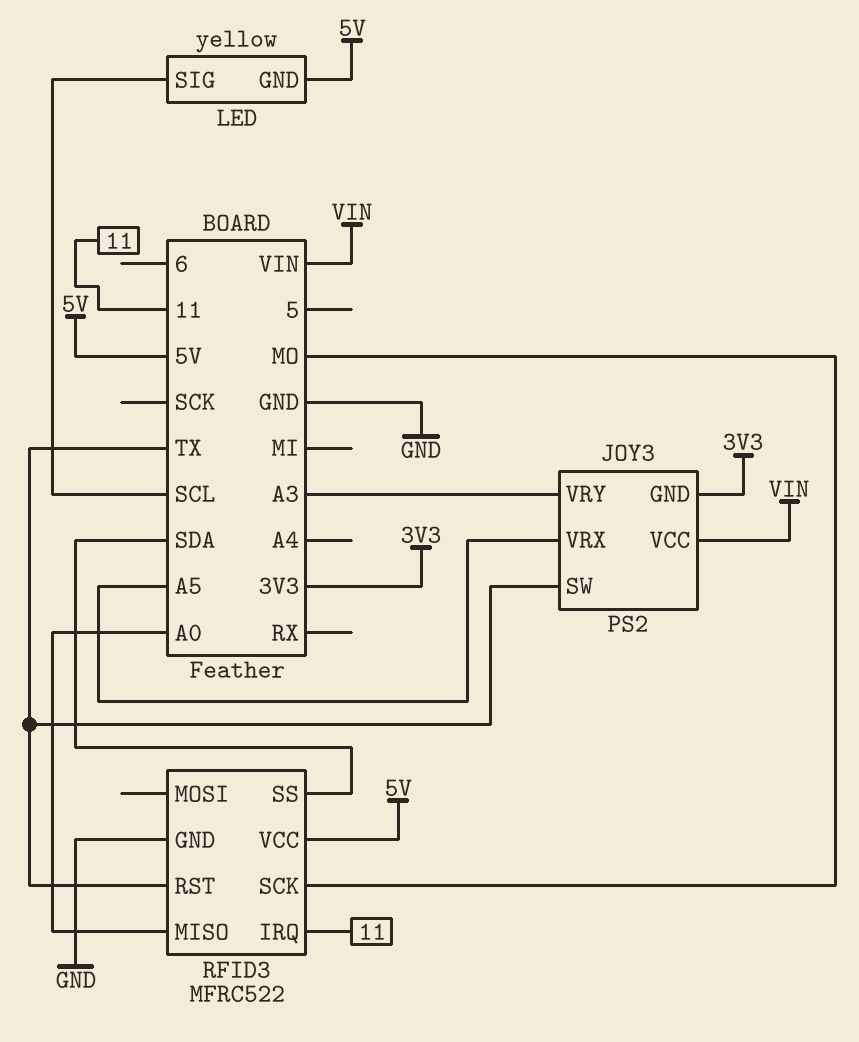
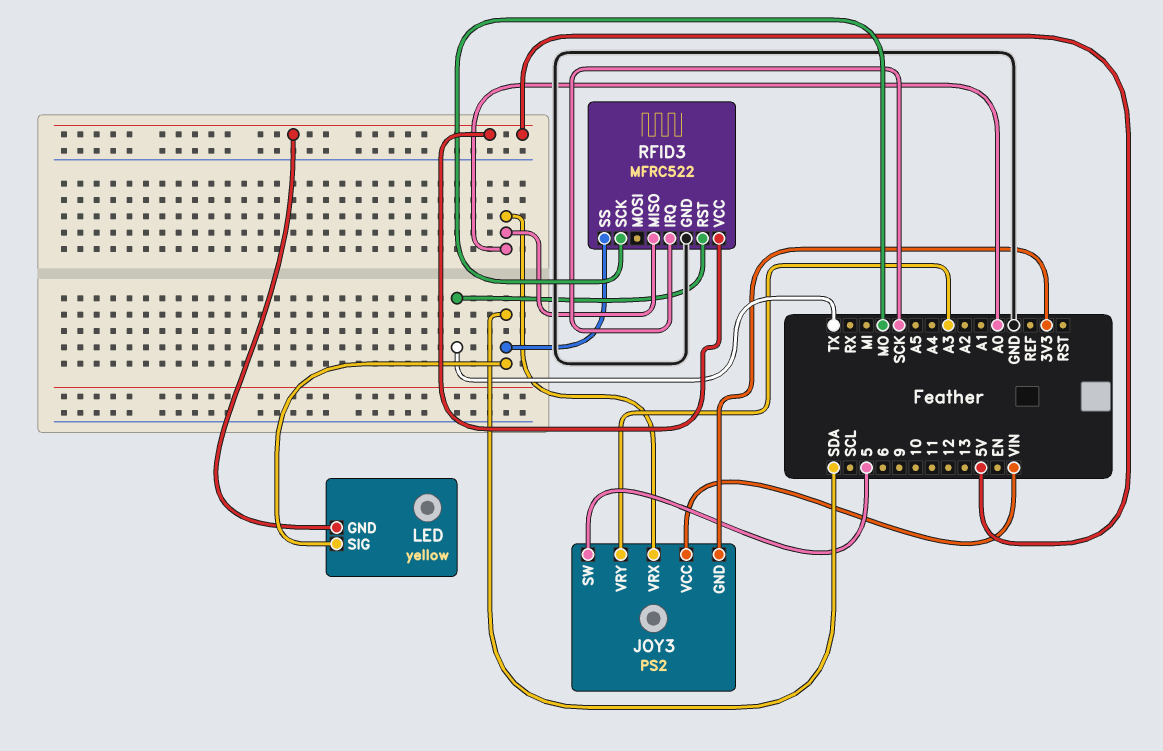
JOY3 pin SW: TX -> 5
JOY3 pin VRX: A5 -> A0
LED pin SIG: SCL -> SDA
RFID3 pin IRQ: 11 -> SCK

